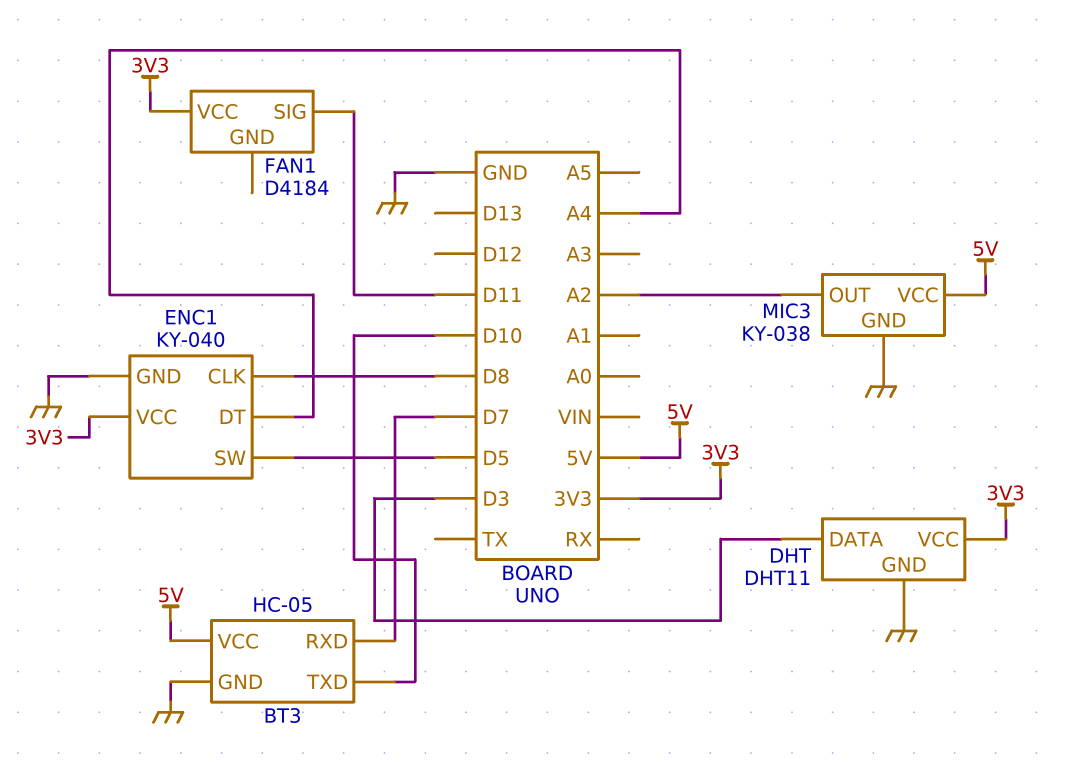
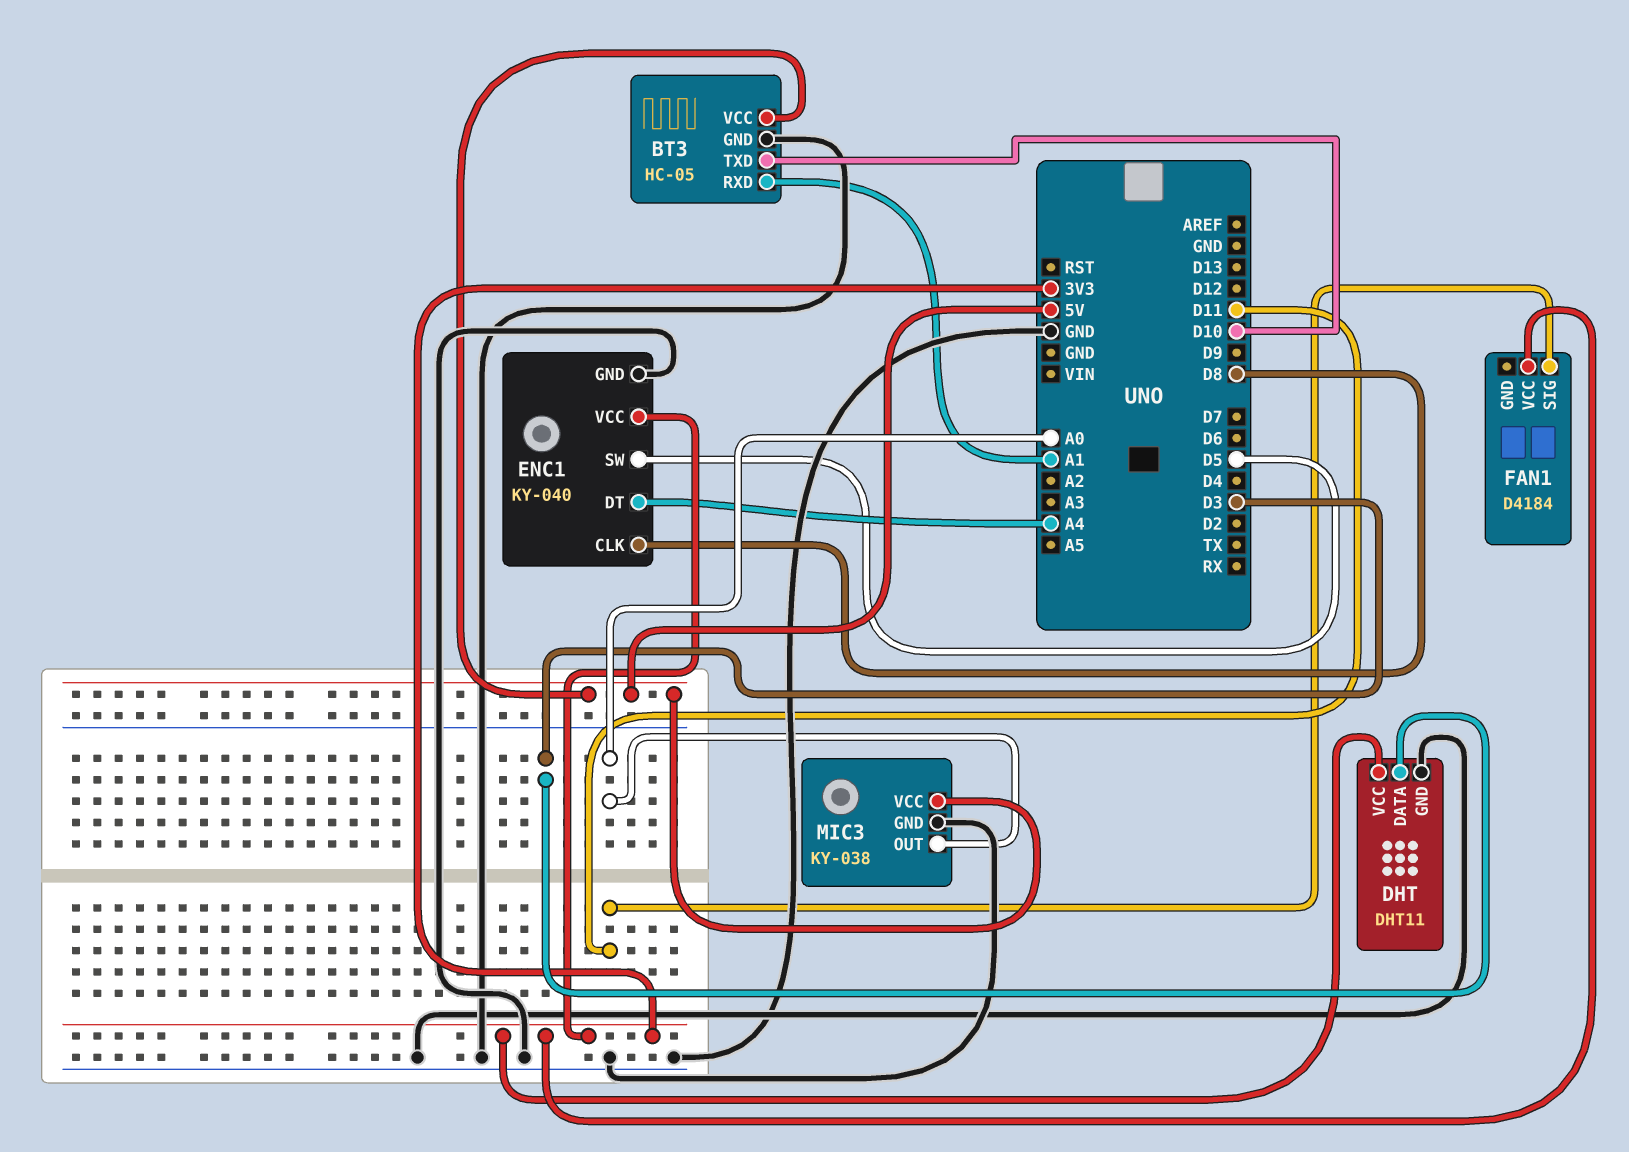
BT3 pin RXD: D7 -> A1
MIC3 pin OUT: A2 -> A0

